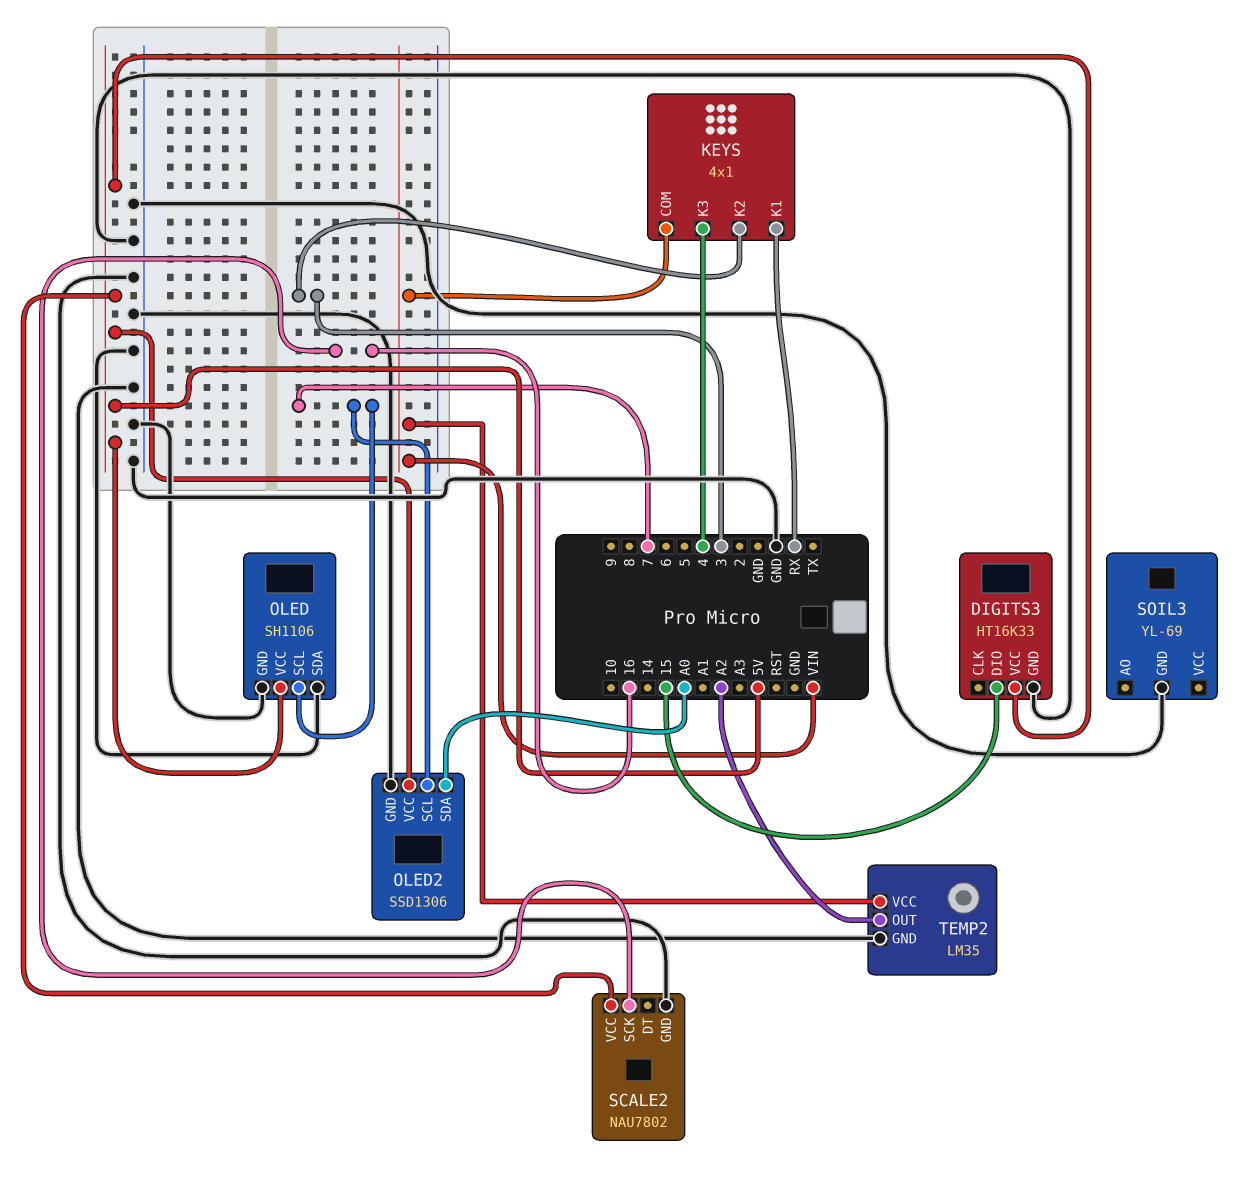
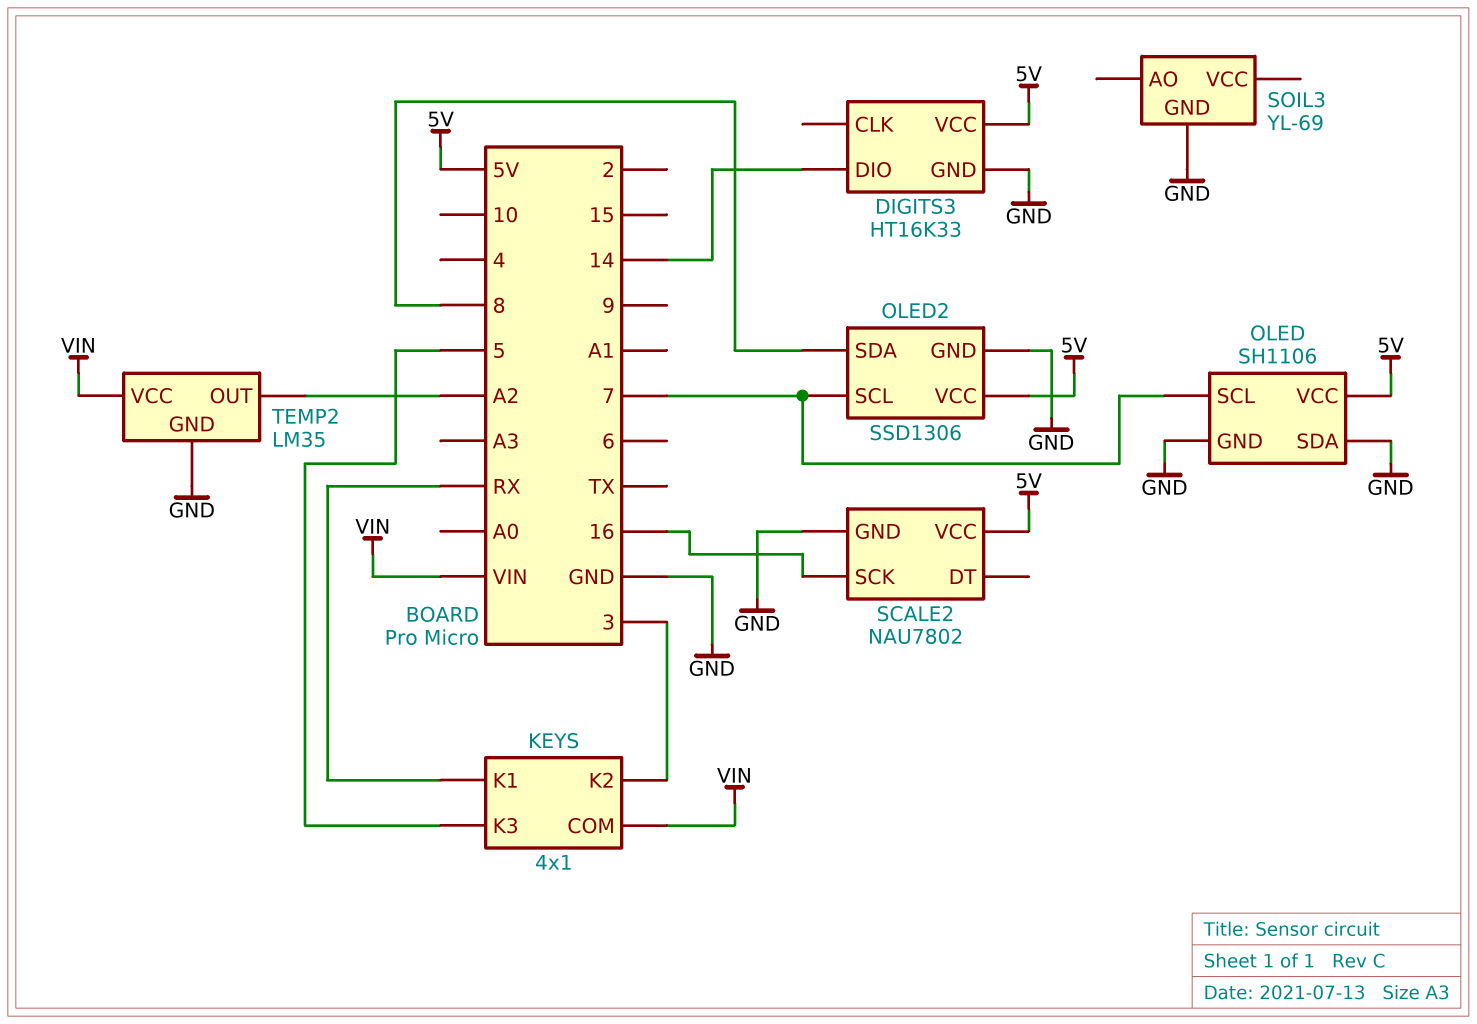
DIGITS3 pin DIO: 15 -> 14
KEYS pin K3: 4 -> 5
OLED2 pin SDA: A0 -> 8

